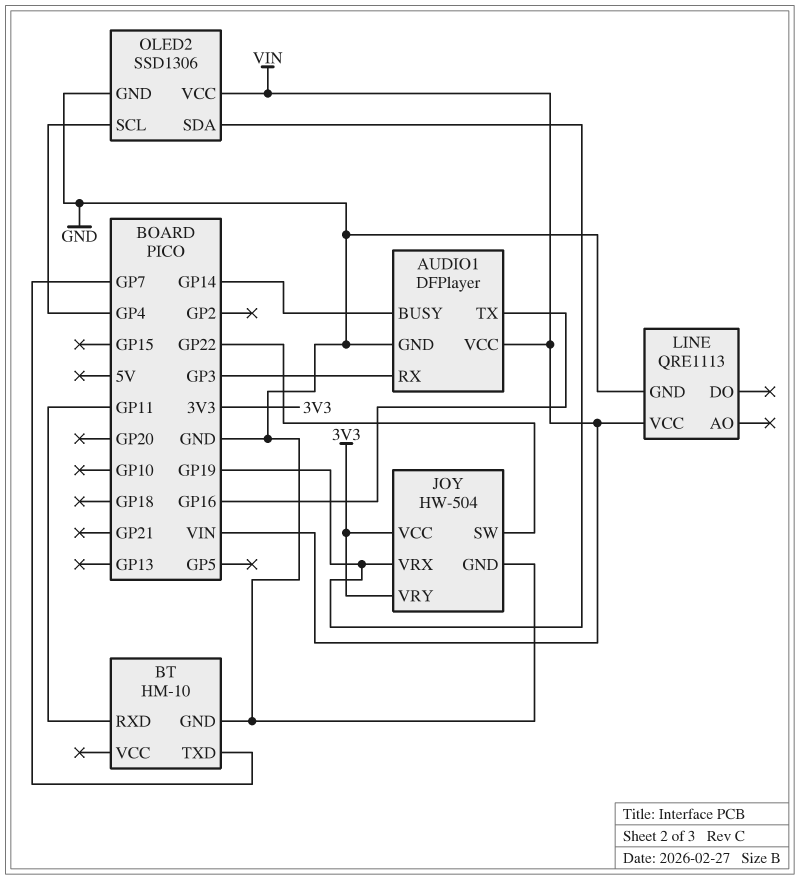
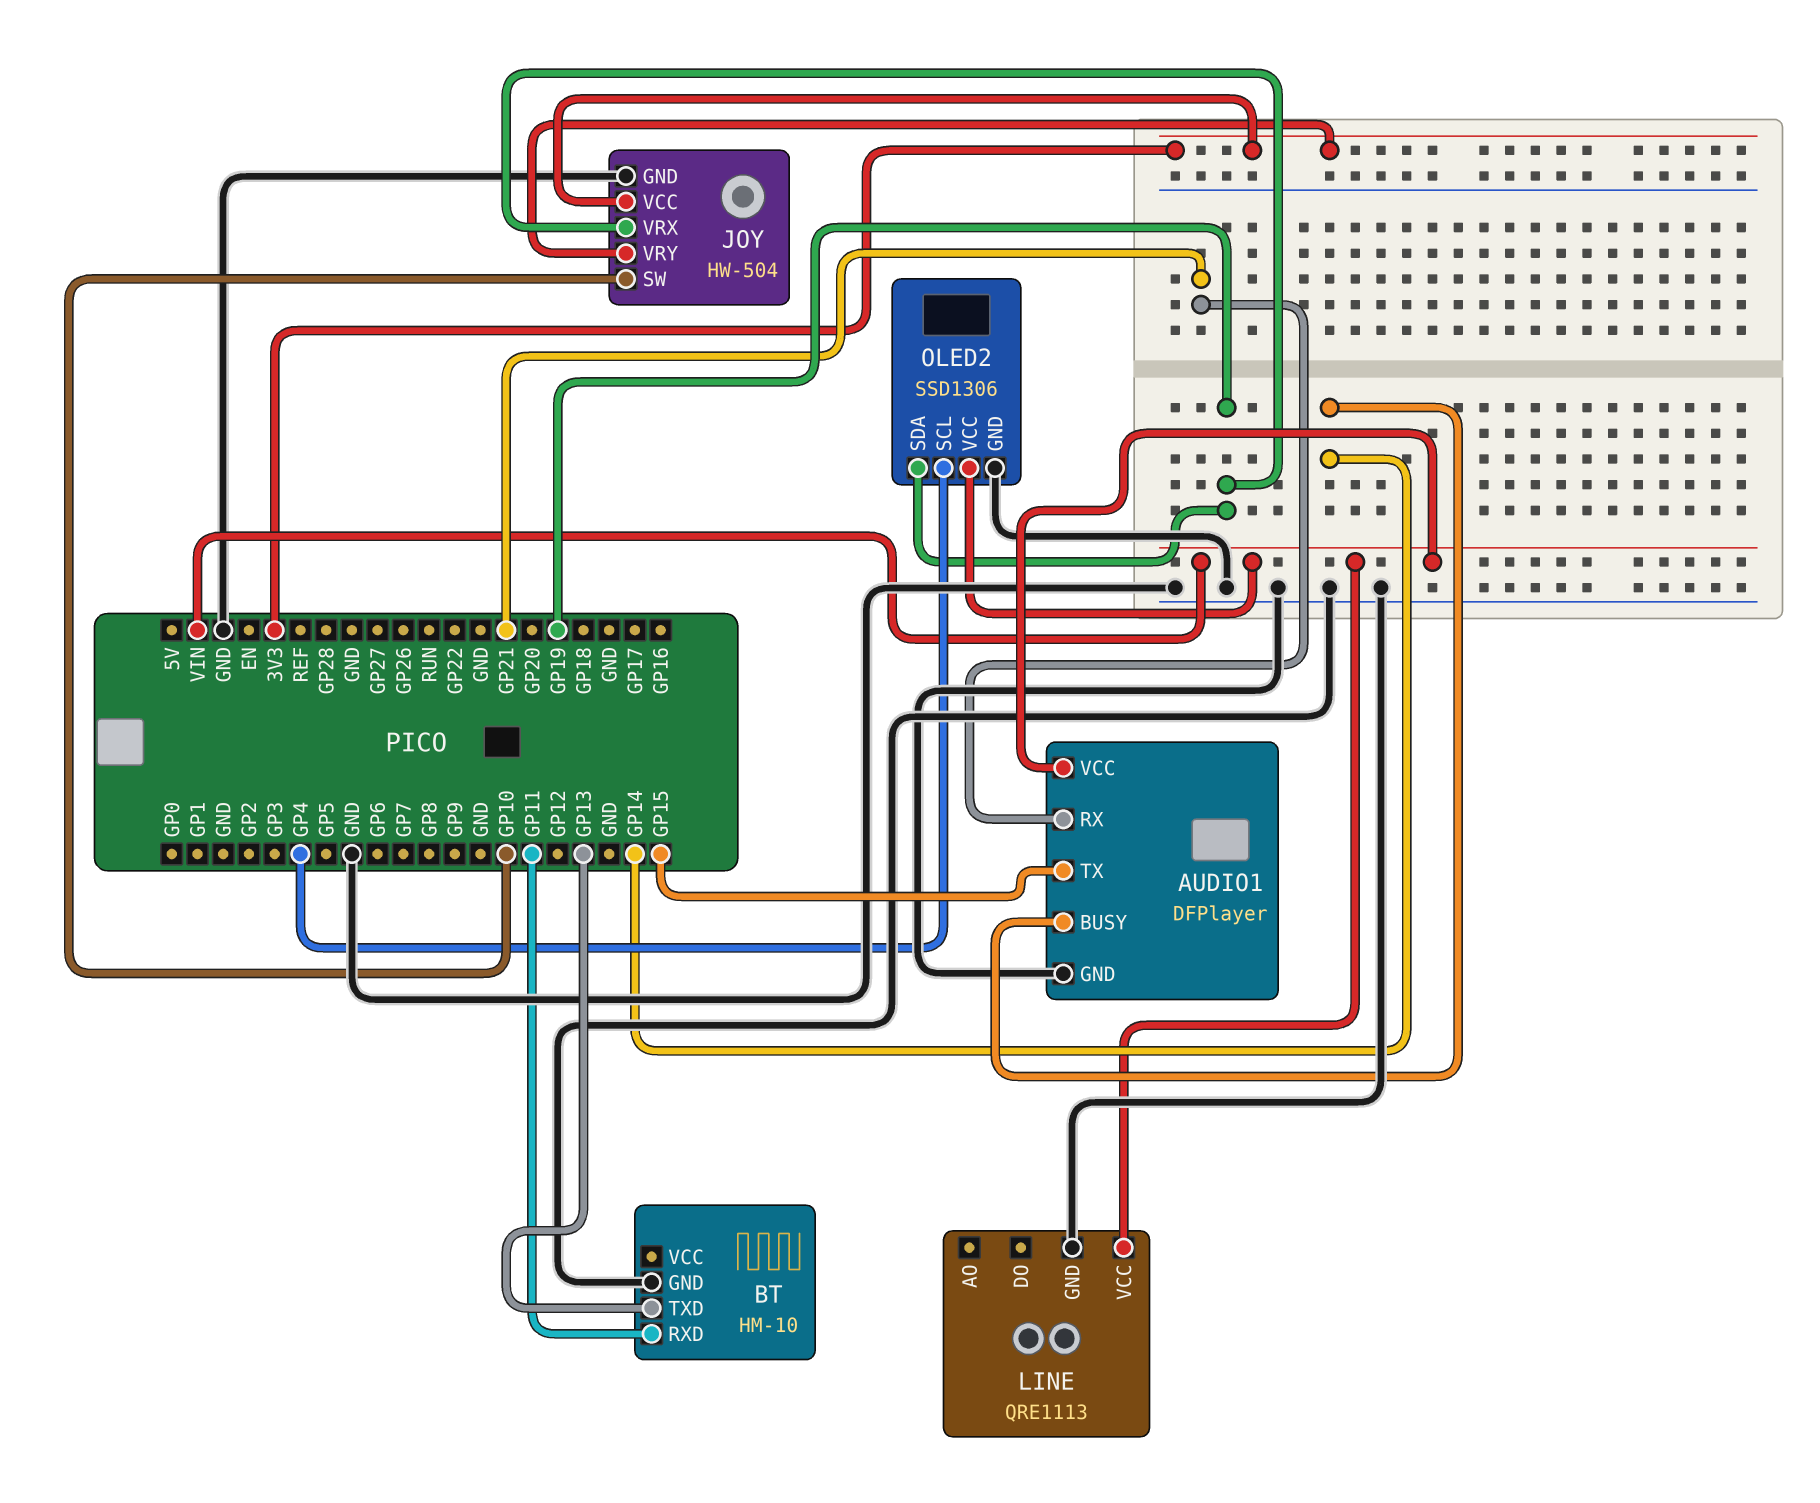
AUDIO1 pin RX: GP3 -> GP21
AUDIO1 pin TX: GP16 -> GP15
BT pin TXD: GP7 -> GP13
JOY pin SW: GP22 -> GP10

